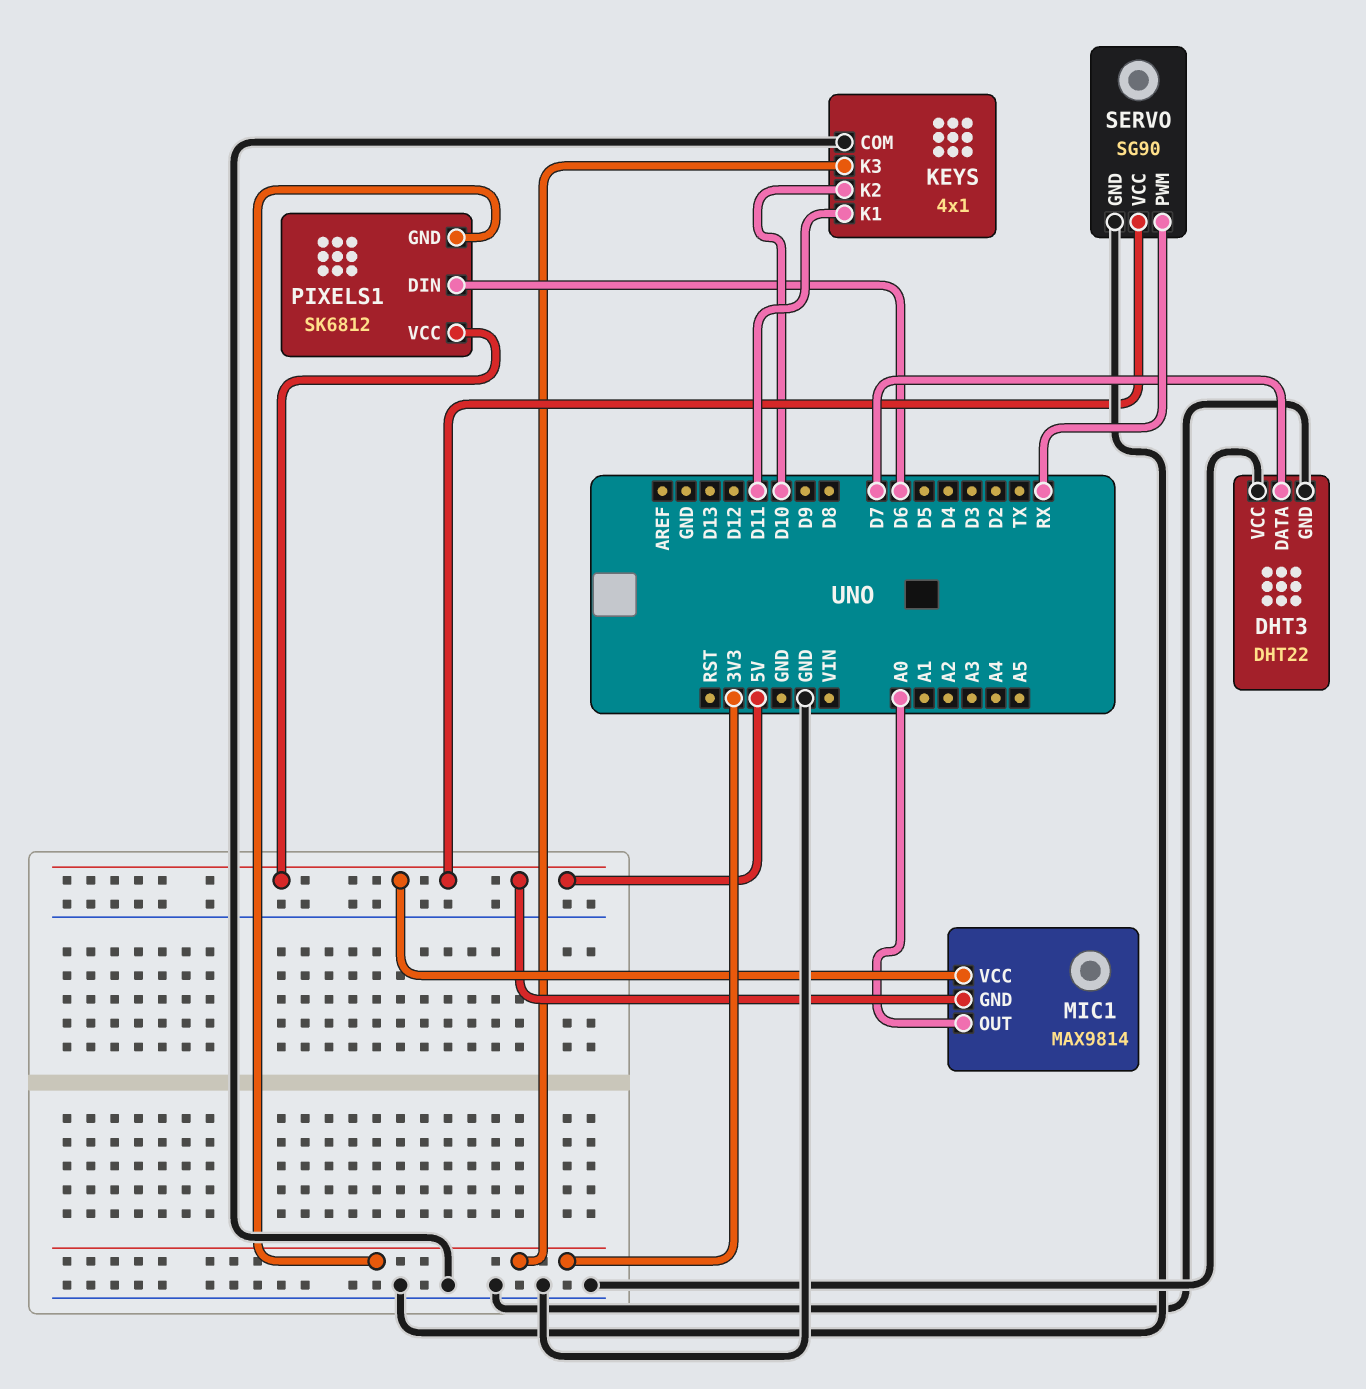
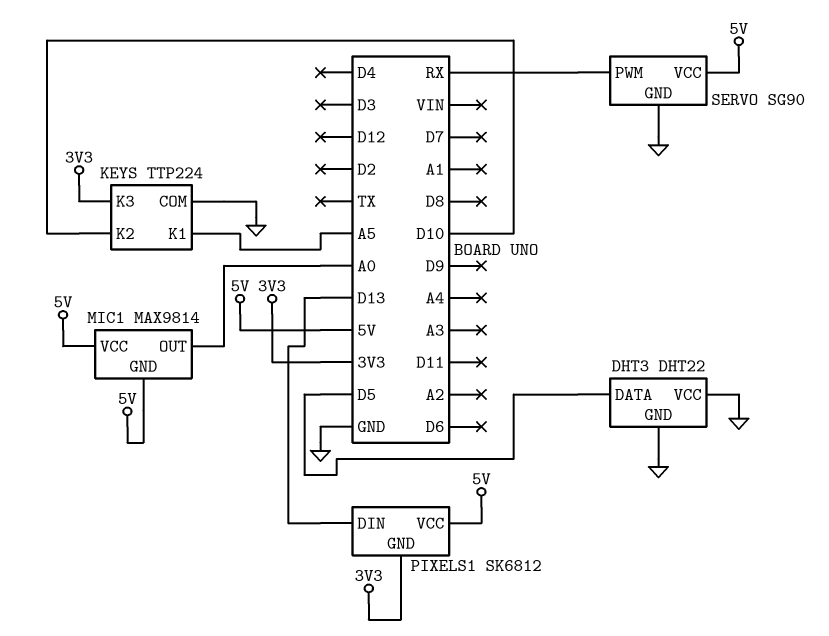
DHT3 pin DATA: D7 -> D5
KEYS: 4x1 -> TTP224
KEYS pin K1: D11 -> A5
PIXELS1 pin DIN: D6 -> D13

